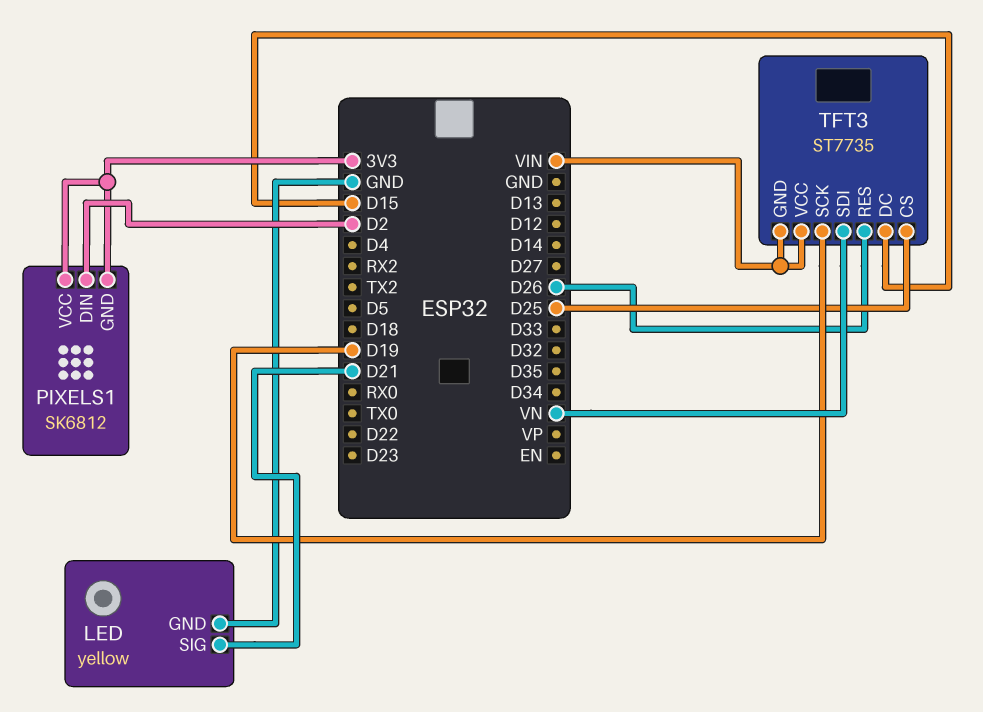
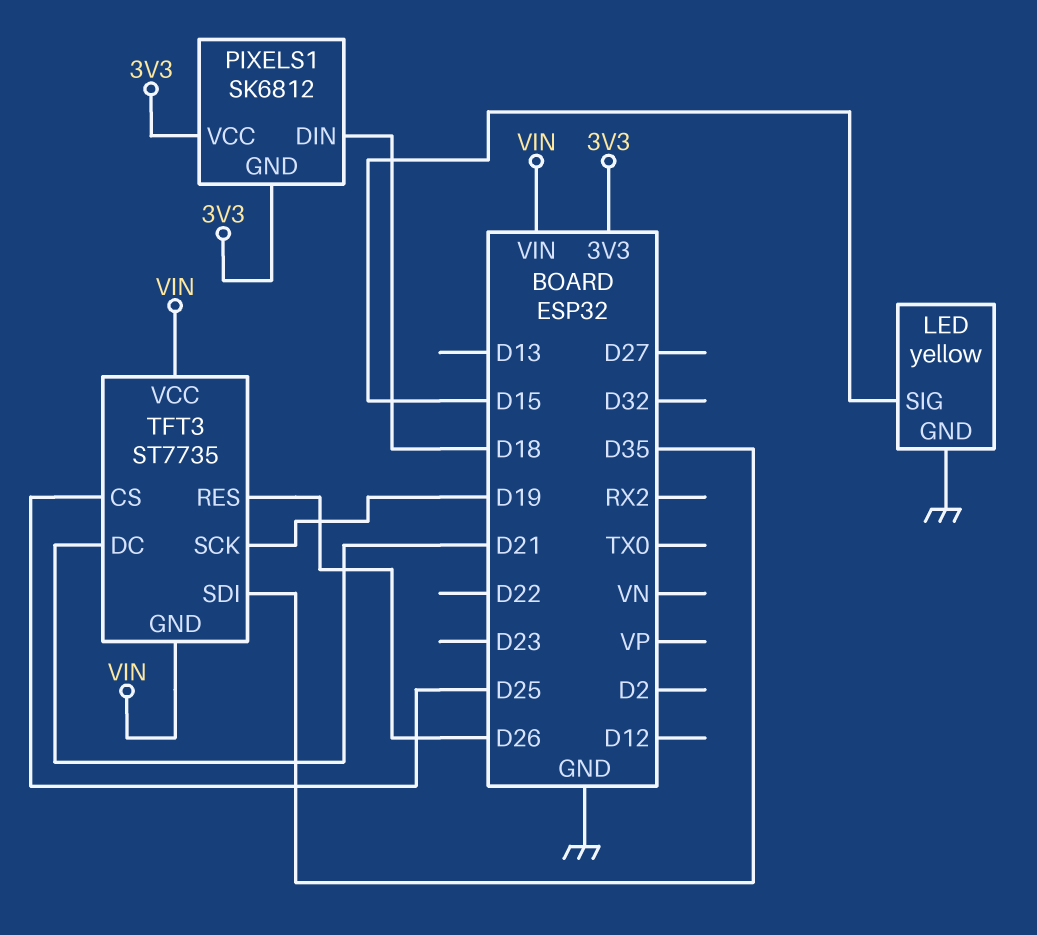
LED pin SIG: D21 -> D15
PIXELS1 pin DIN: D2 -> D18
TFT3 pin DC: D15 -> D21
TFT3 pin SDI: VN -> D35

